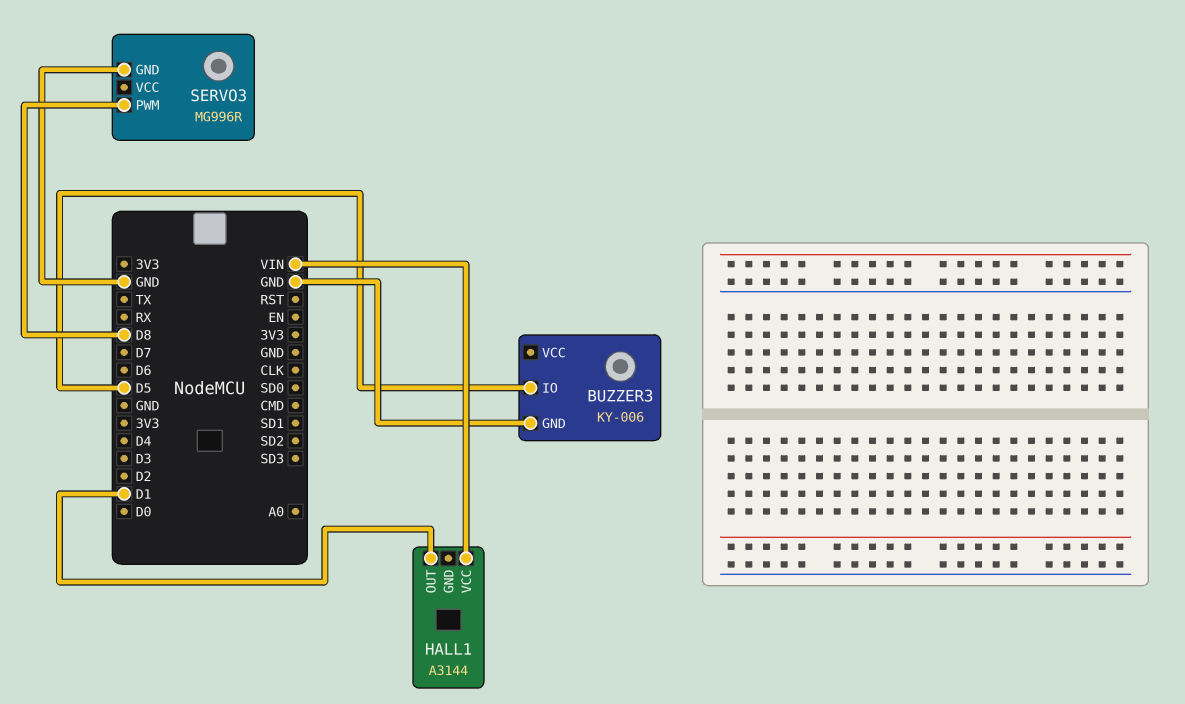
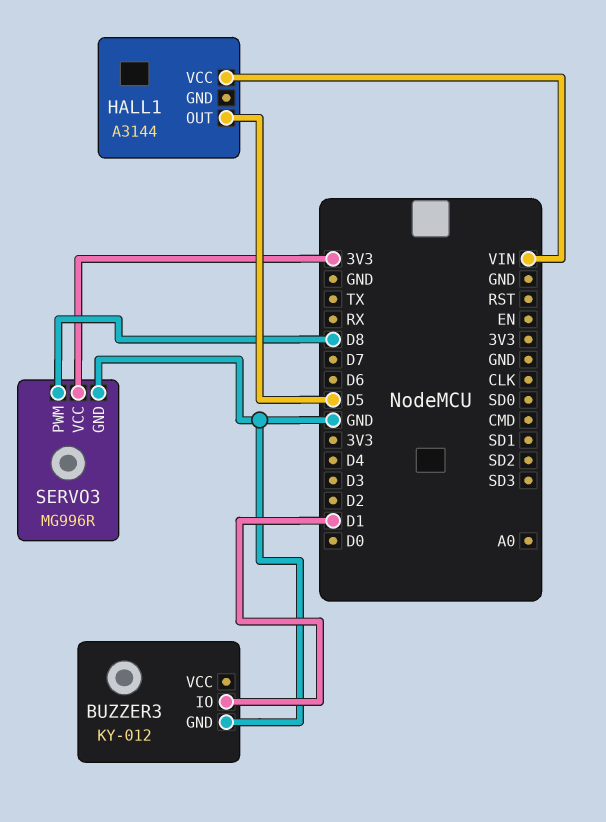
BUZZER3: KY-006 -> KY-012
BUZZER3 pin IO: D5 -> D1
HALL1 pin OUT: D1 -> D5
SERVO3 pin VCC: none -> 3V3

